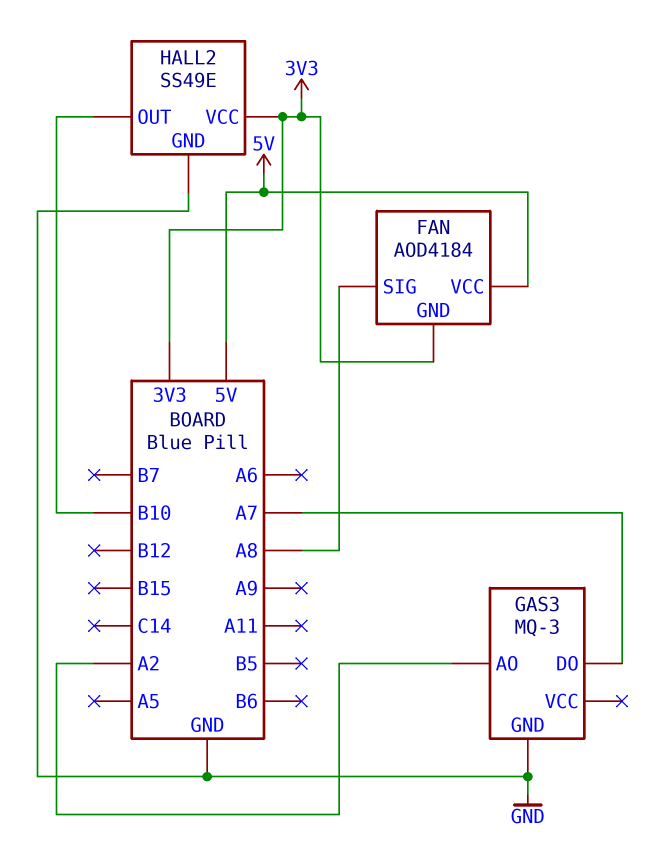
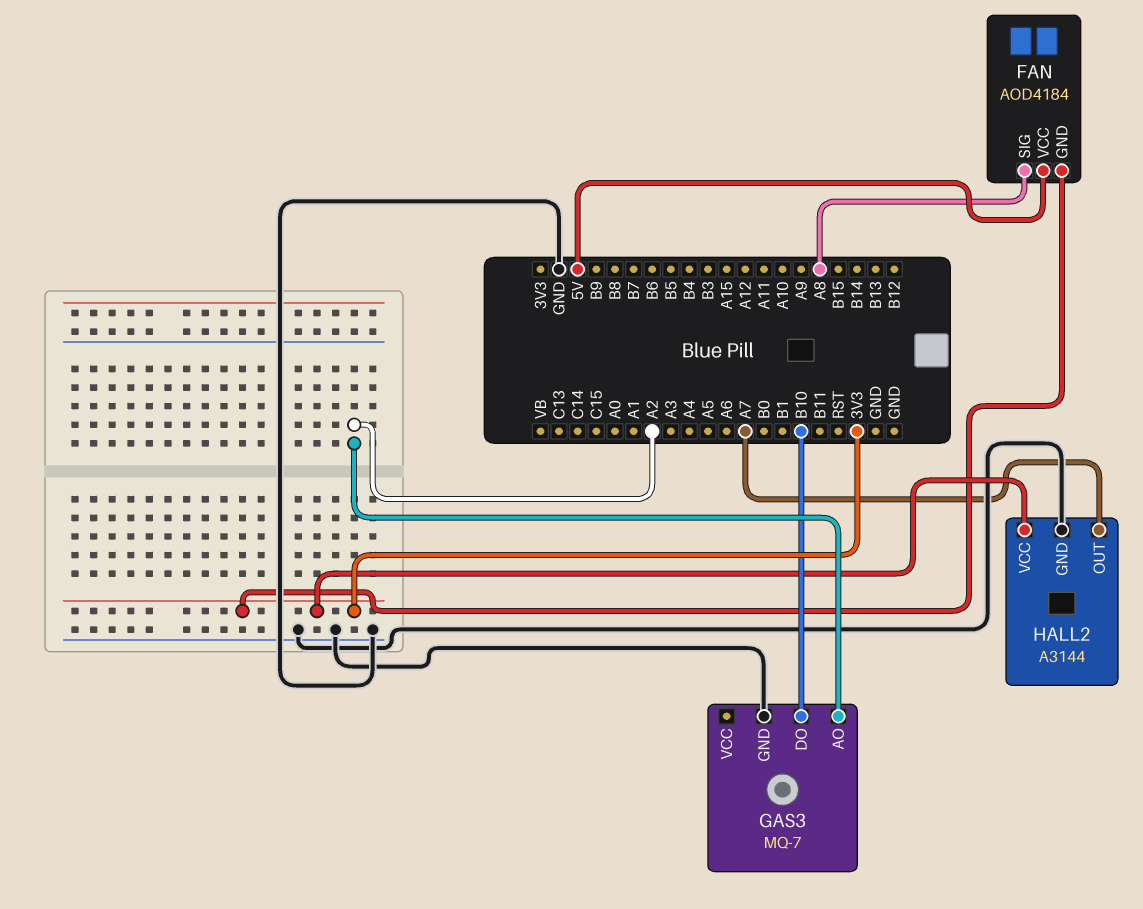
GAS3: MQ-3 -> MQ-7
GAS3 pin DO: A7 -> B10
HALL2: SS49E -> A3144
HALL2 pin OUT: B10 -> A7

